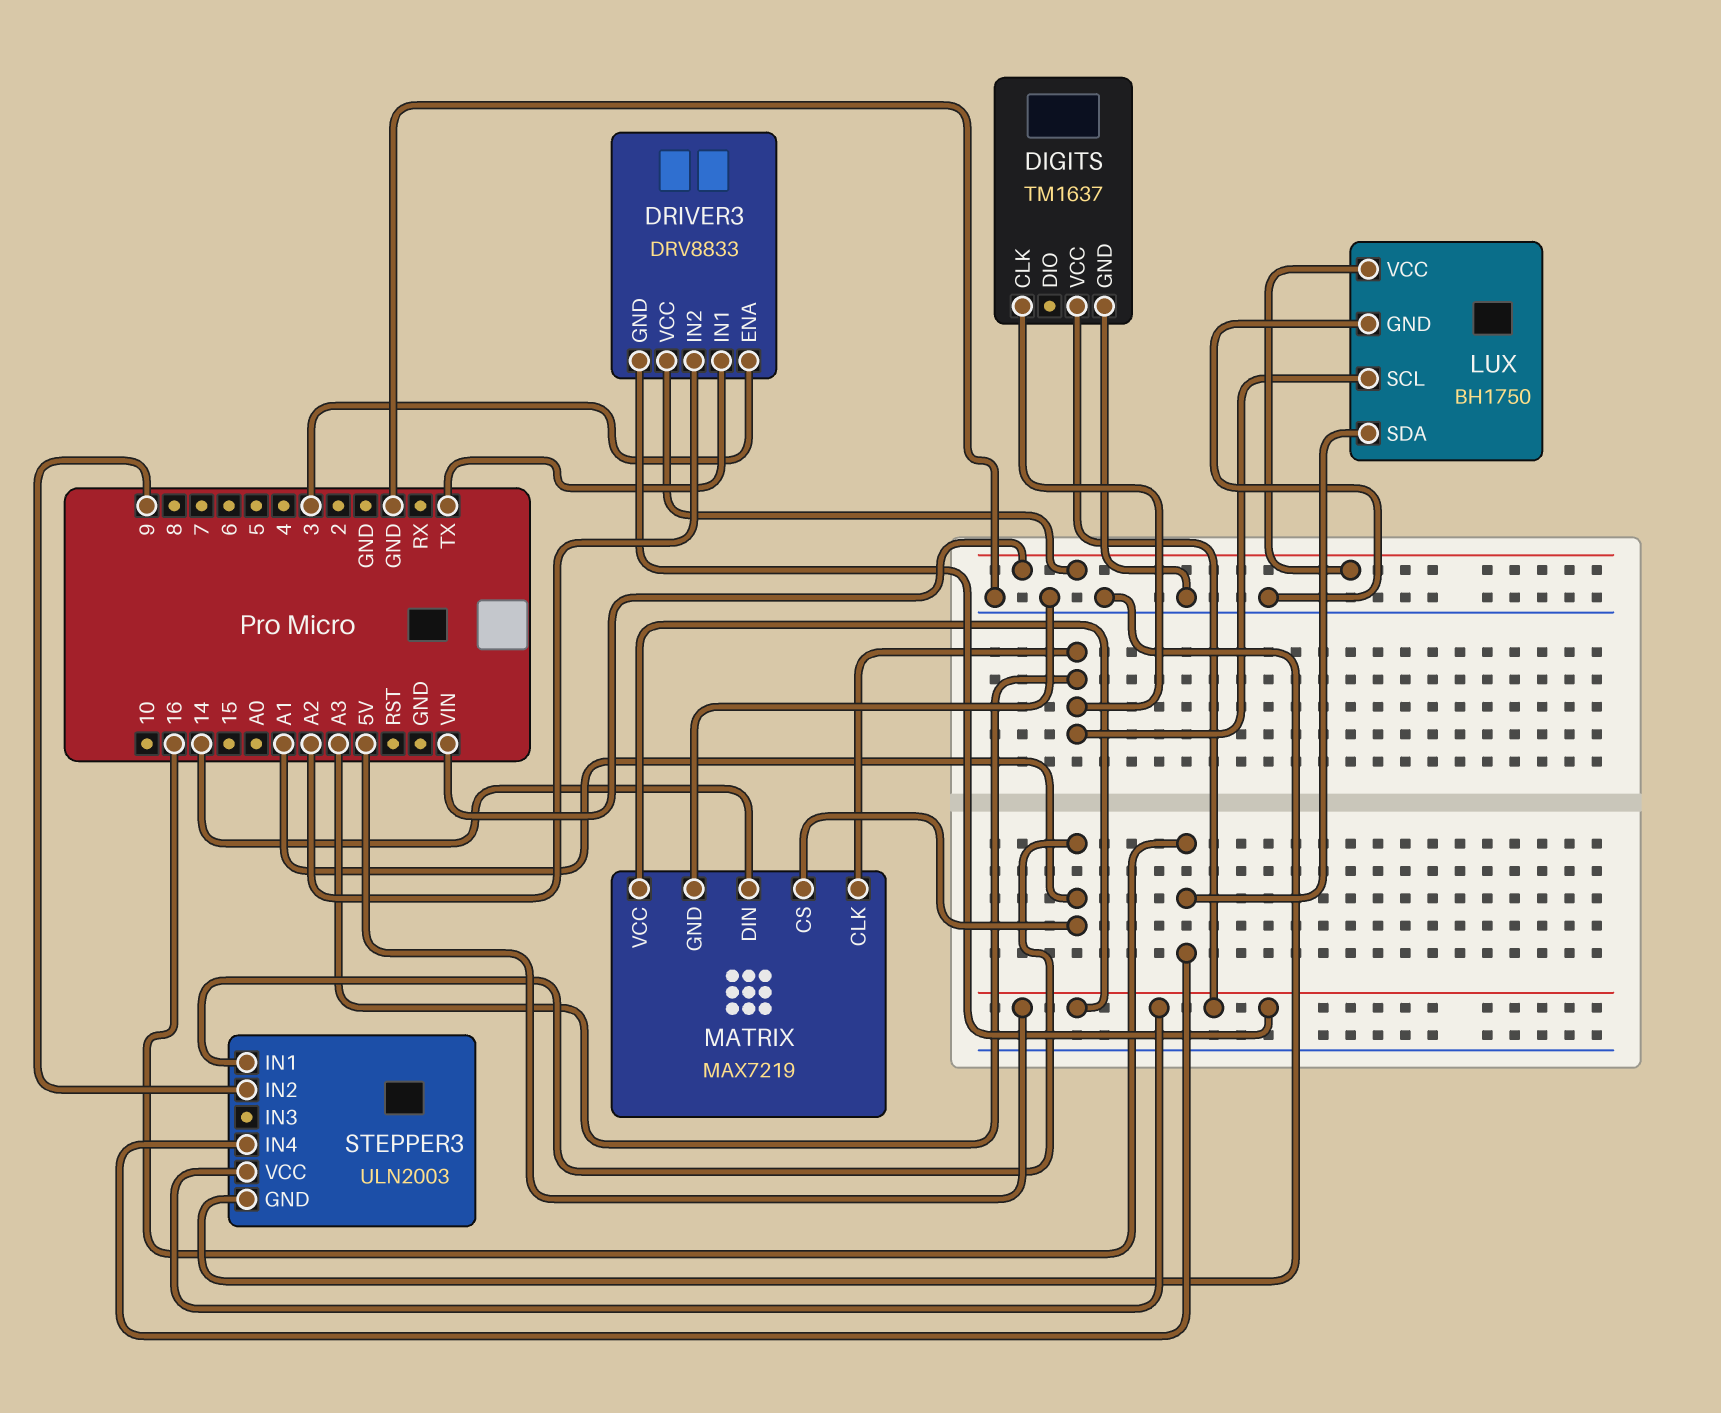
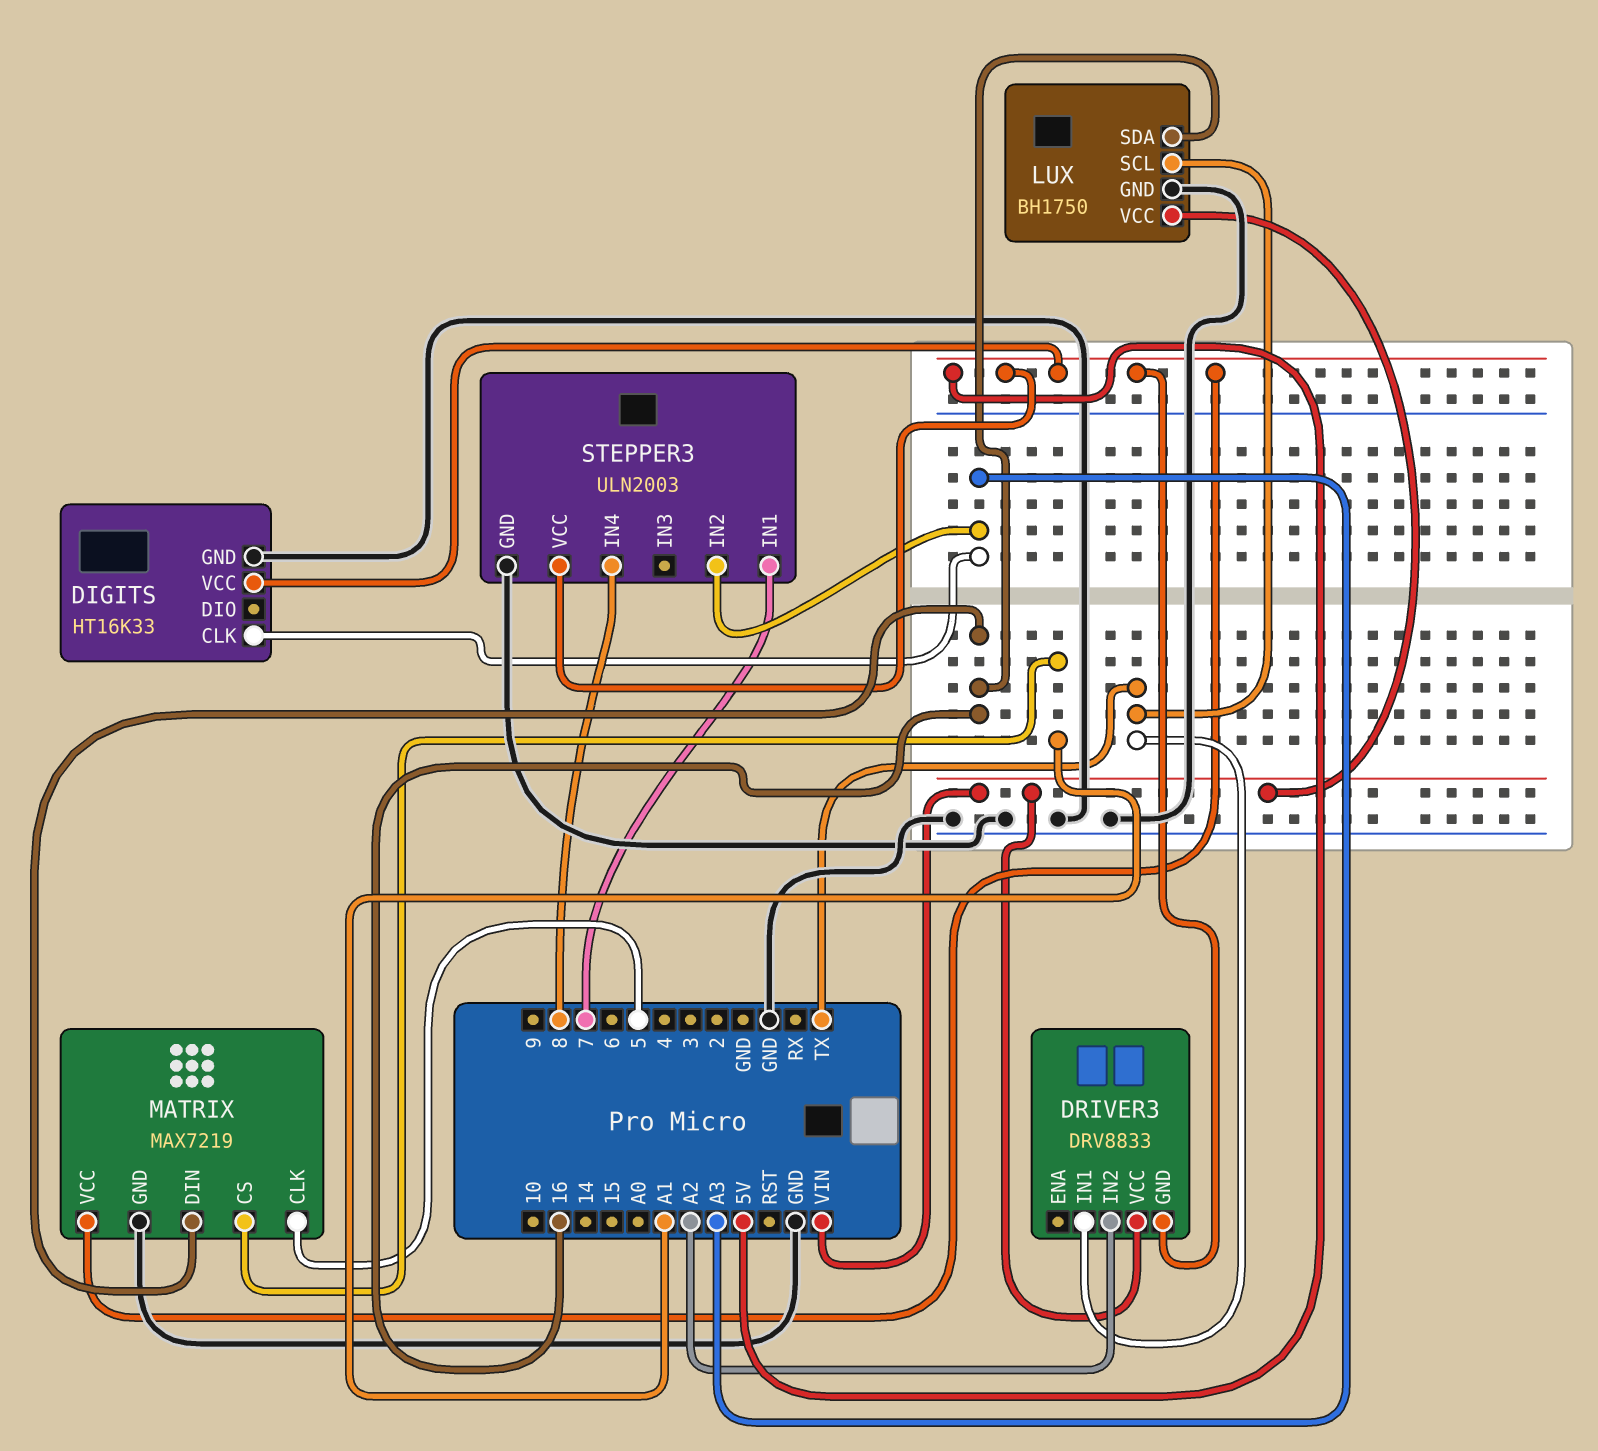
DIGITS: TM1637 -> HT16K33
DRIVER3 pin ENA: 3 -> none
LUX pin SCL: A3 -> TX
MATRIX pin CLK: A3 -> 5
MATRIX pin DIN: 14 -> 16
STEPPER3 pin IN1: A1 -> 7
STEPPER3 pin IN2: 9 -> A3
STEPPER3 pin IN4: 16 -> 8

